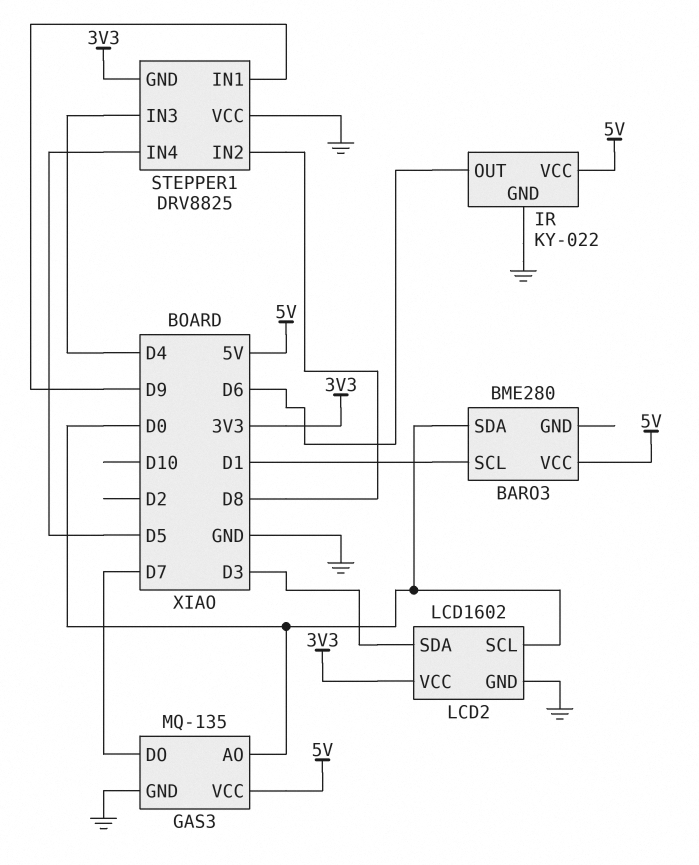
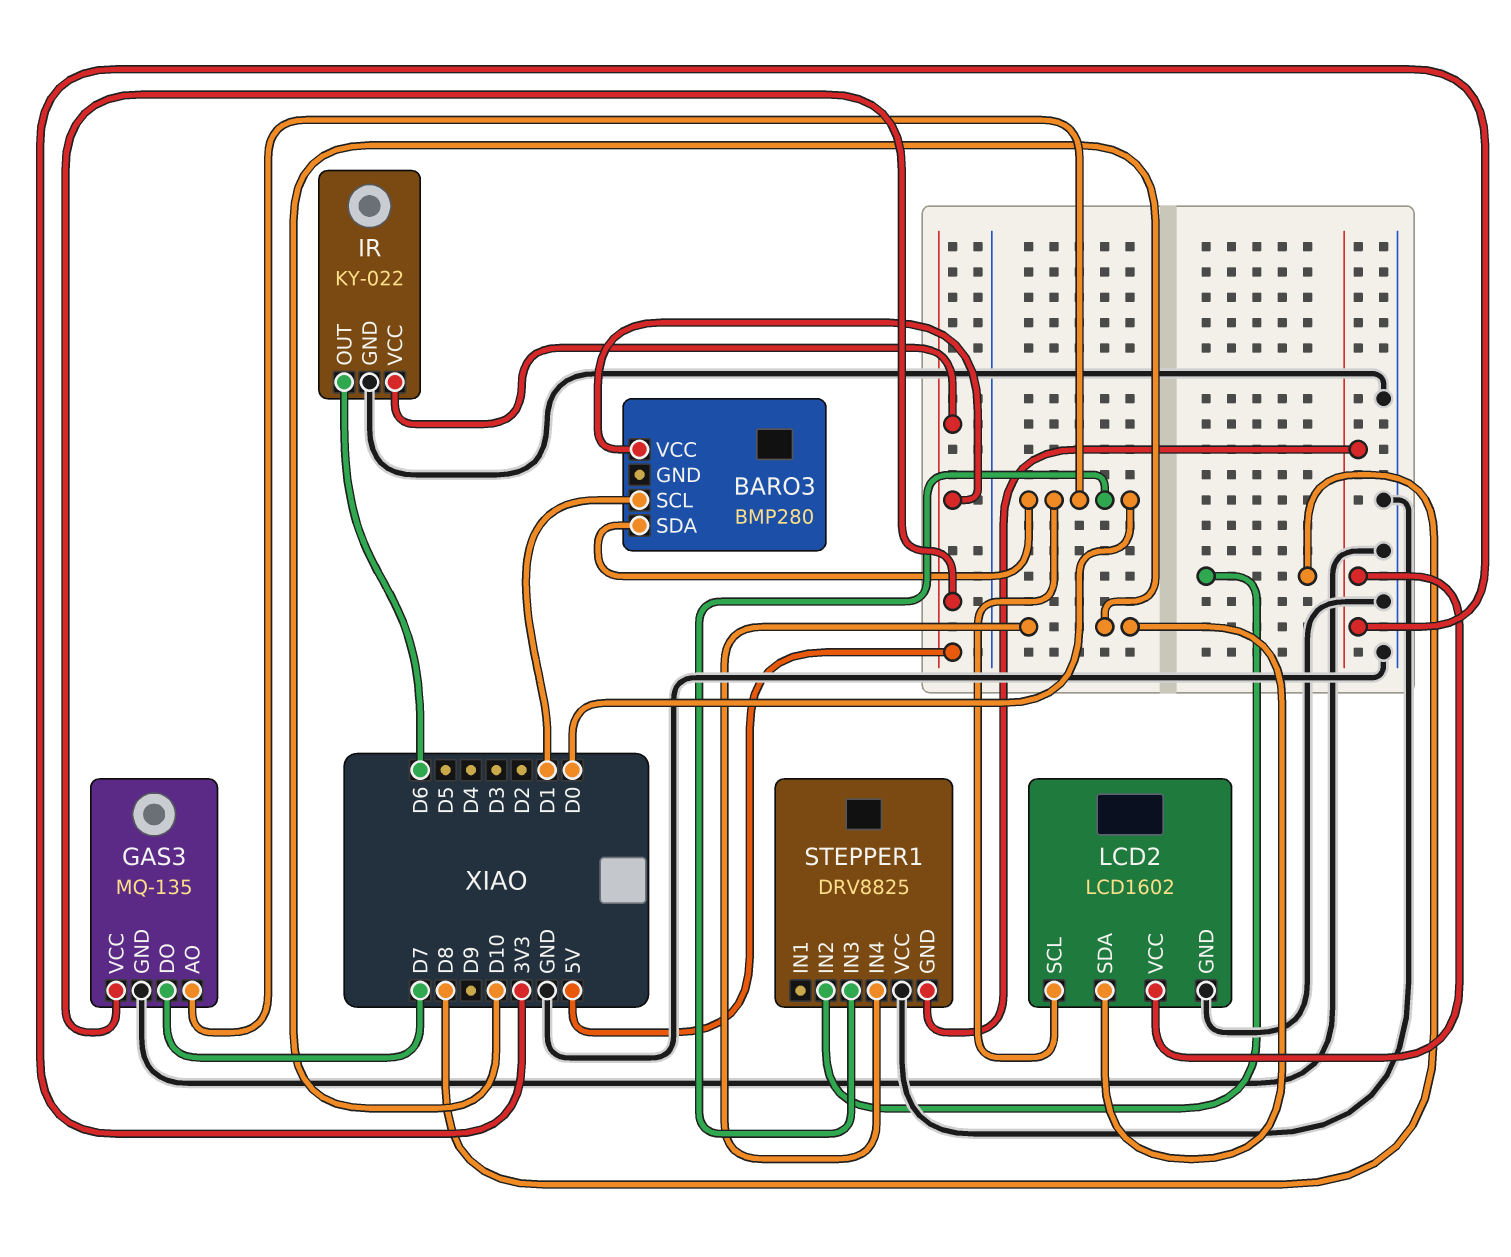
BARO3: BME280 -> BMP280
LCD2 pin SDA: D3 -> D10
STEPPER1 pin IN1: D9 -> none
STEPPER1 pin IN3: D4 -> D0
STEPPER1 pin IN4: D5 -> D10

